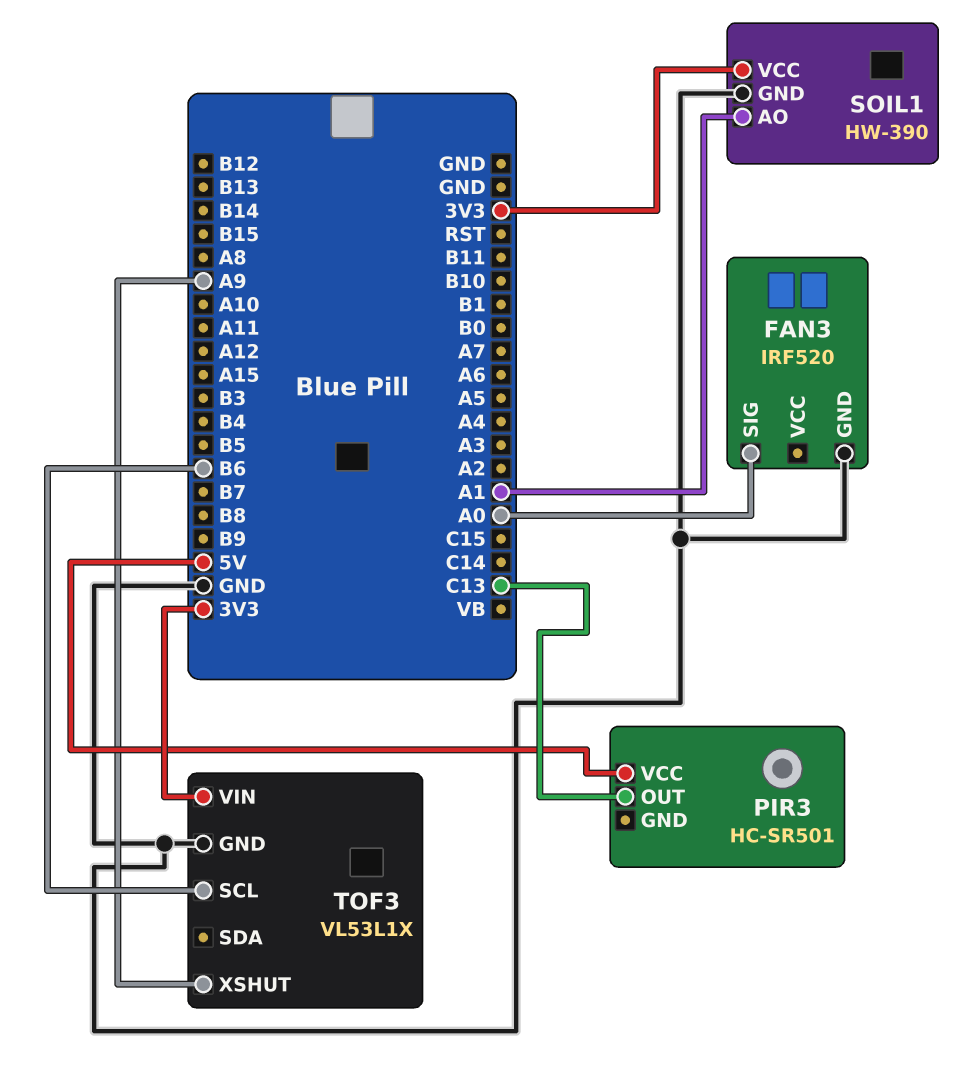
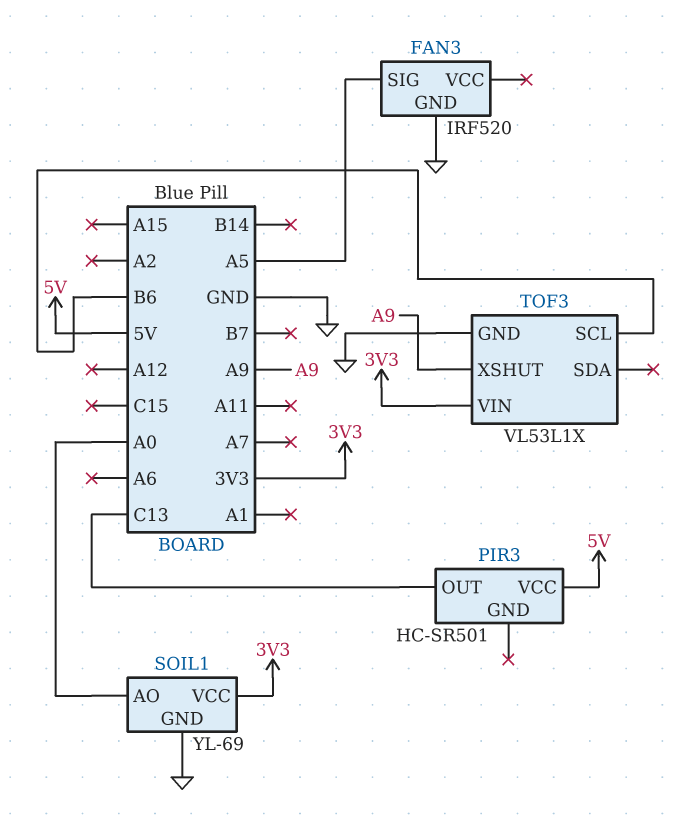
FAN3 pin SIG: A0 -> A5
SOIL1: HW-390 -> YL-69
SOIL1 pin AO: A1 -> A0

